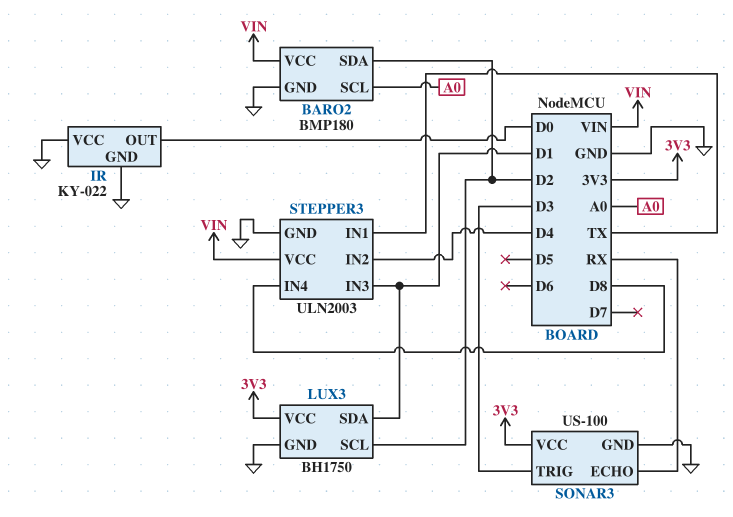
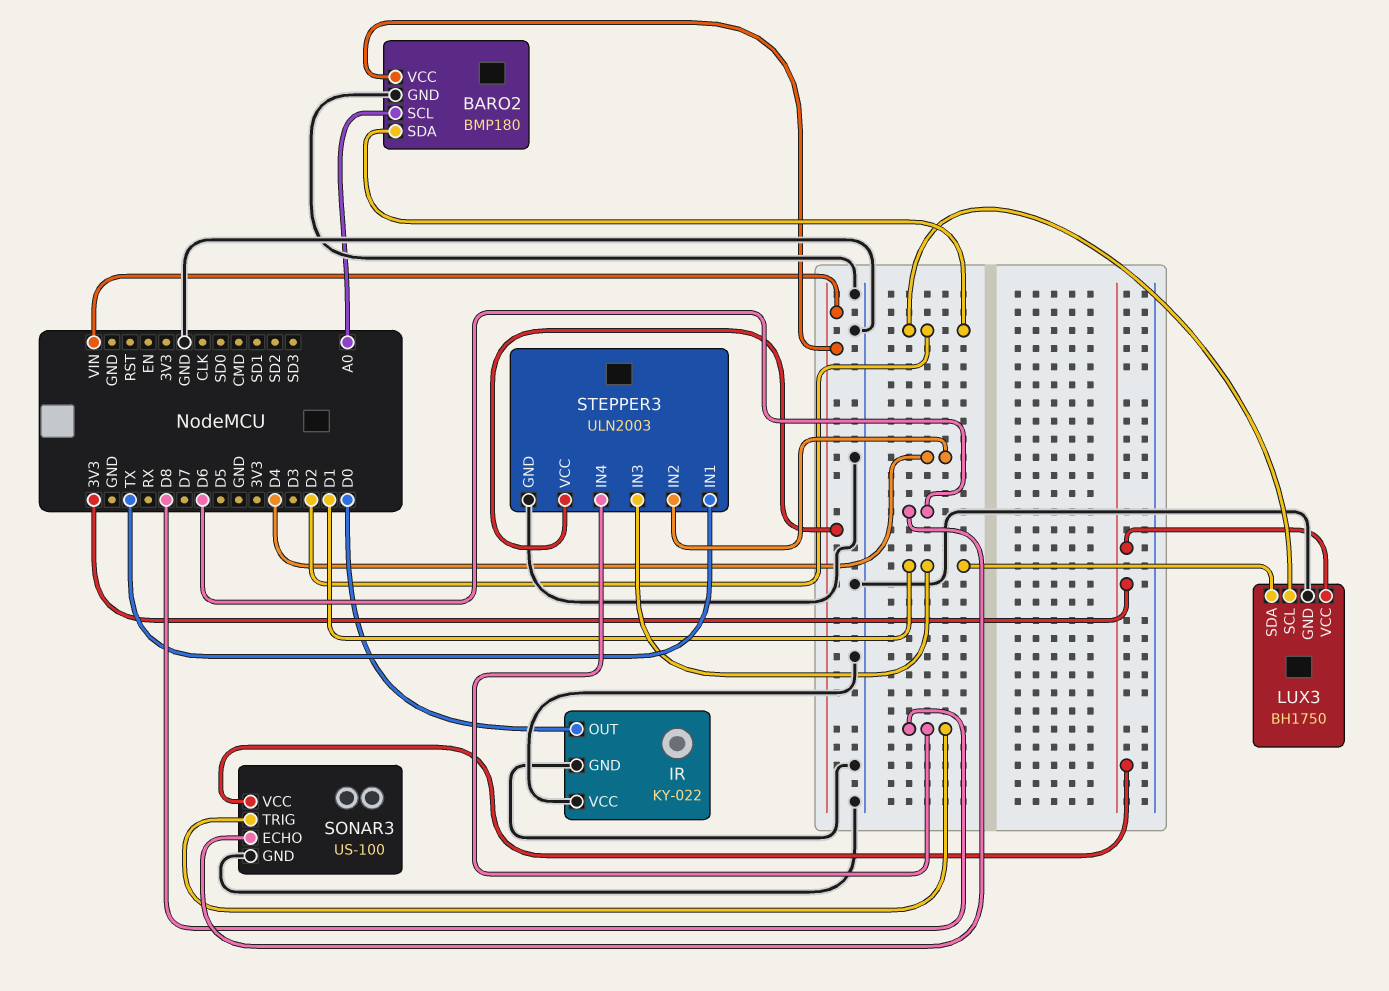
SONAR3 pin ECHO: RX -> D6
SONAR3 pin TRIG: D3 -> D8

